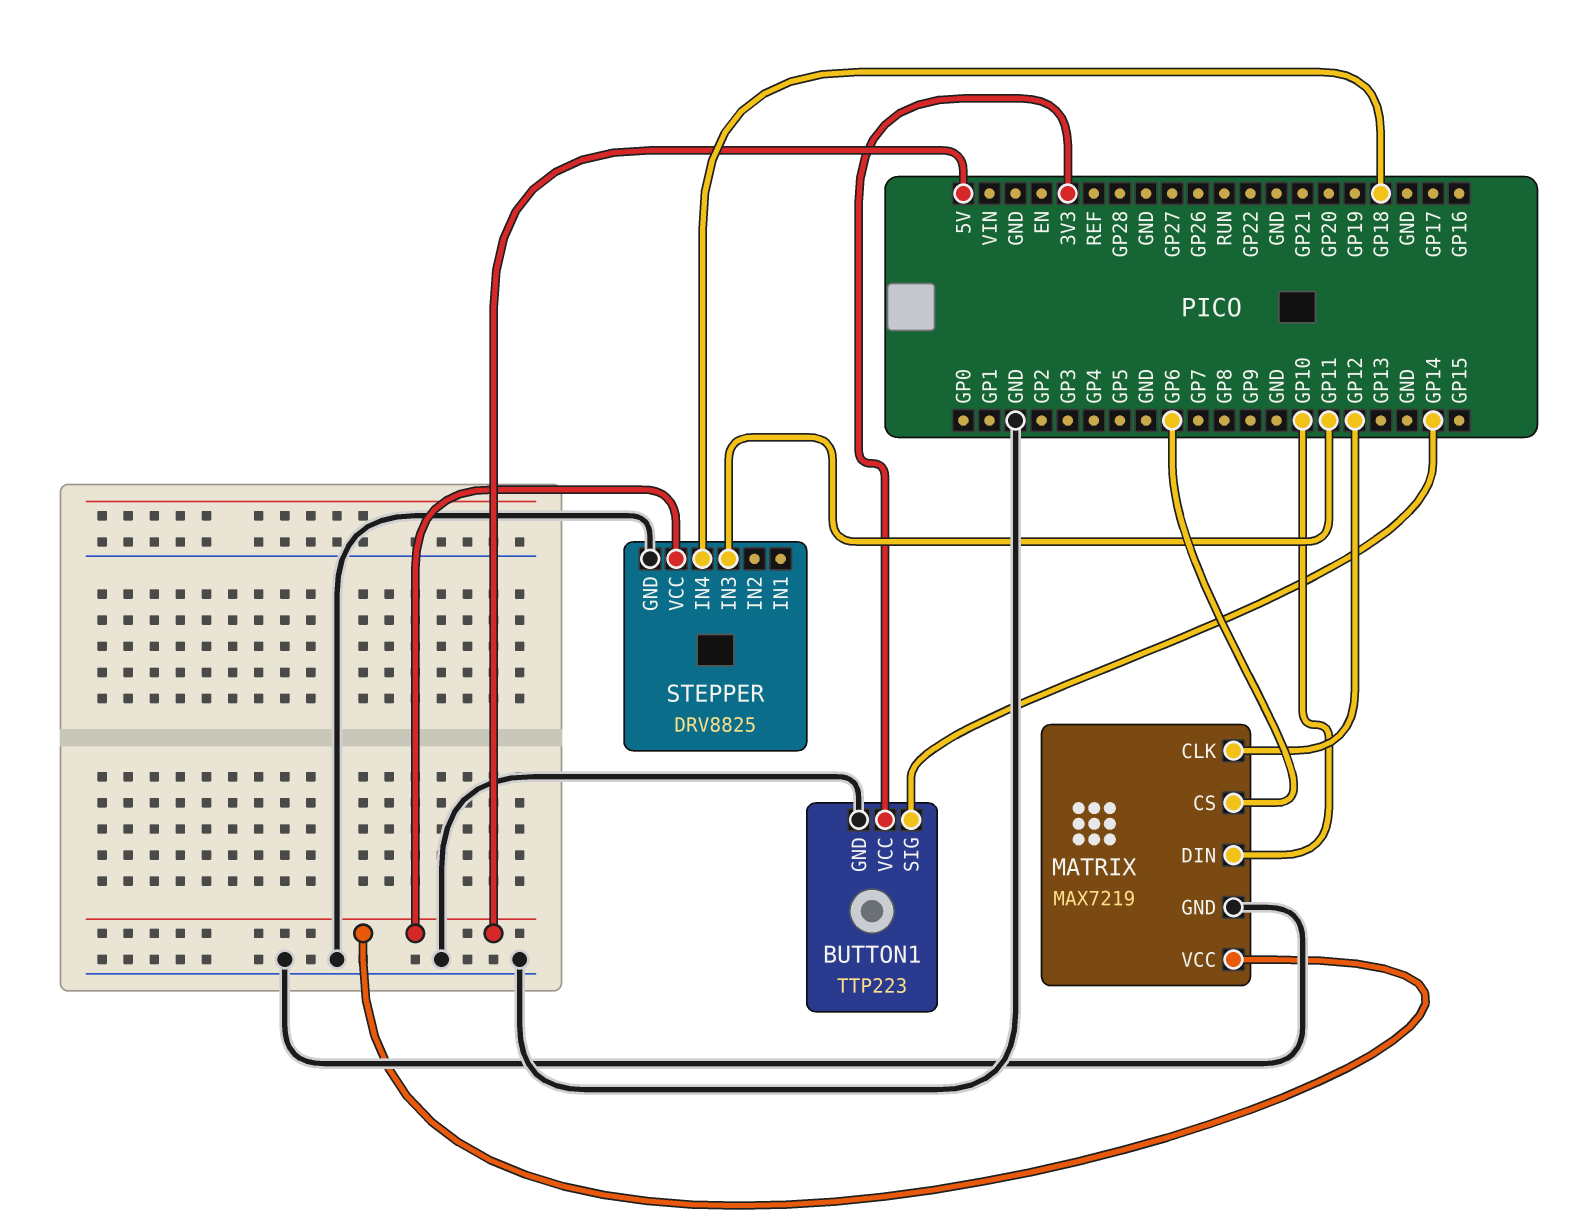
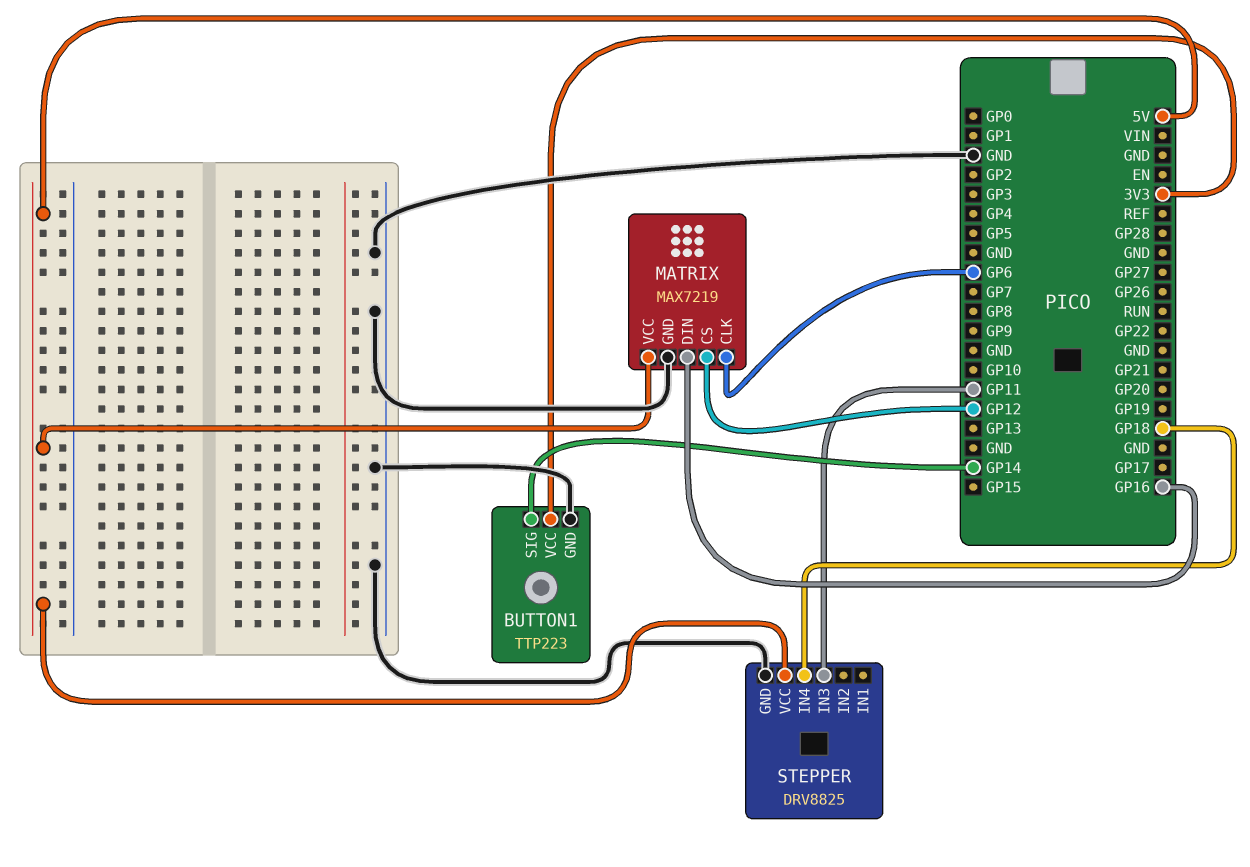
MATRIX pin CLK: GP12 -> GP6
MATRIX pin CS: GP6 -> GP12
MATRIX pin DIN: GP10 -> GP16

